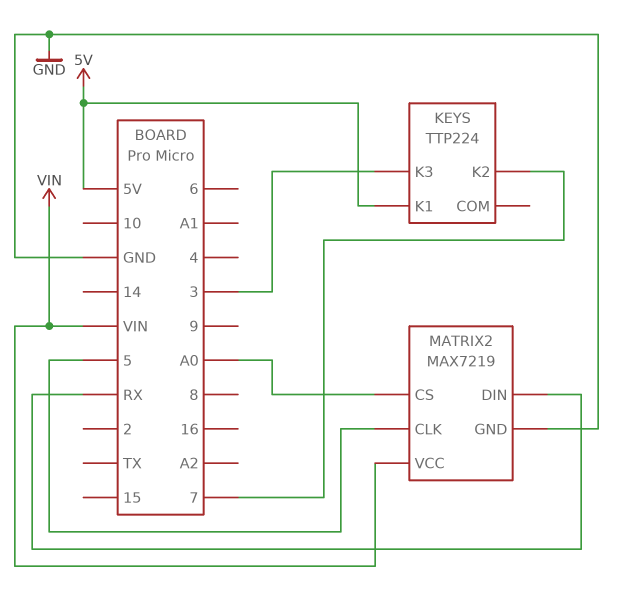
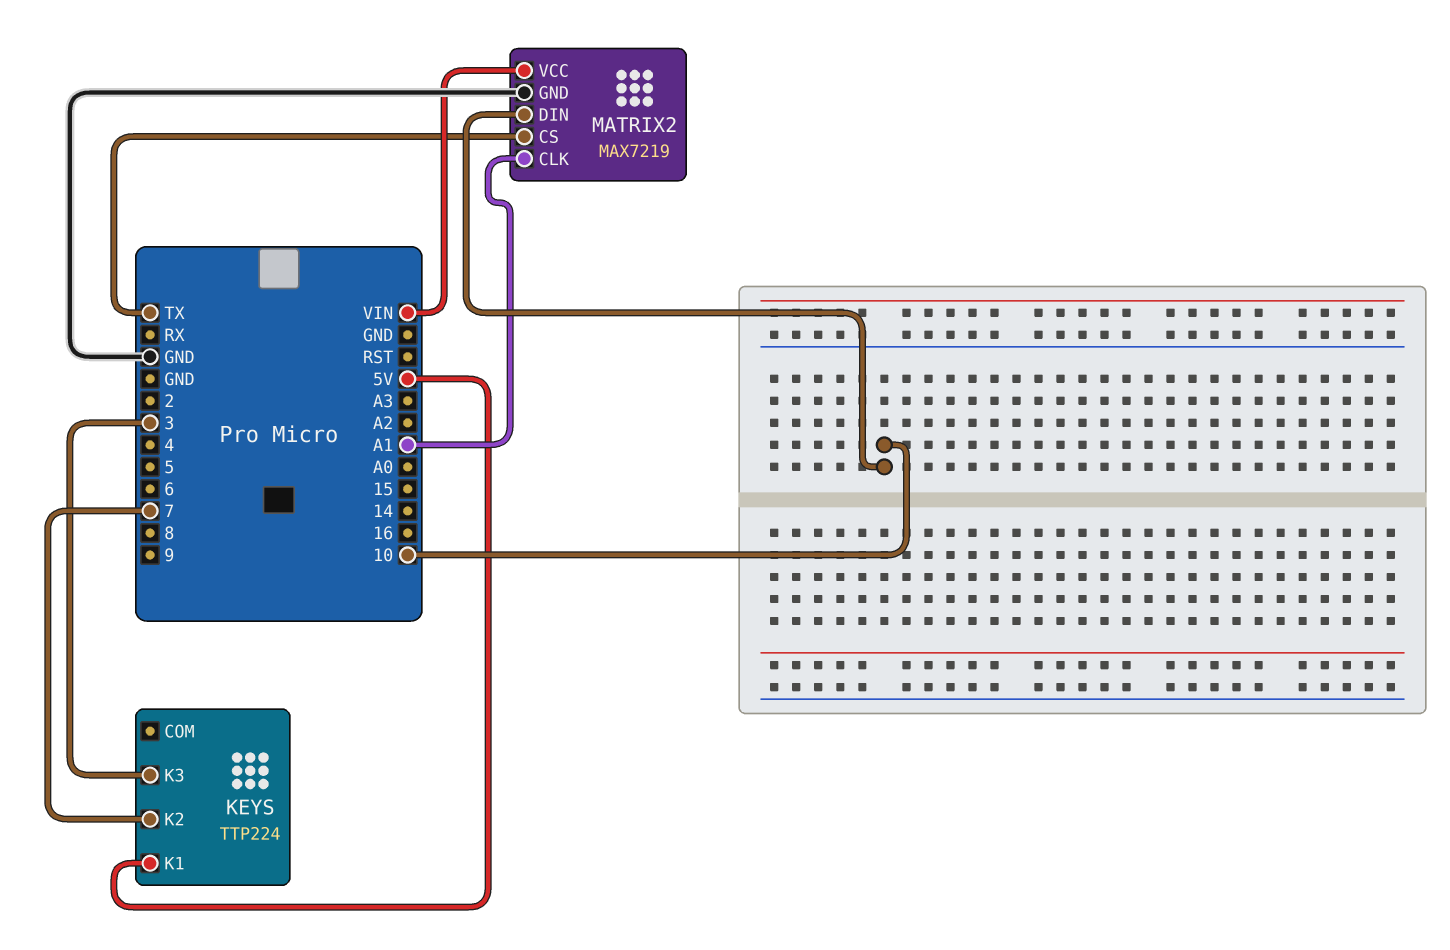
MATRIX2 pin CLK: 5 -> A1
MATRIX2 pin CS: A0 -> TX
MATRIX2 pin DIN: RX -> 10

